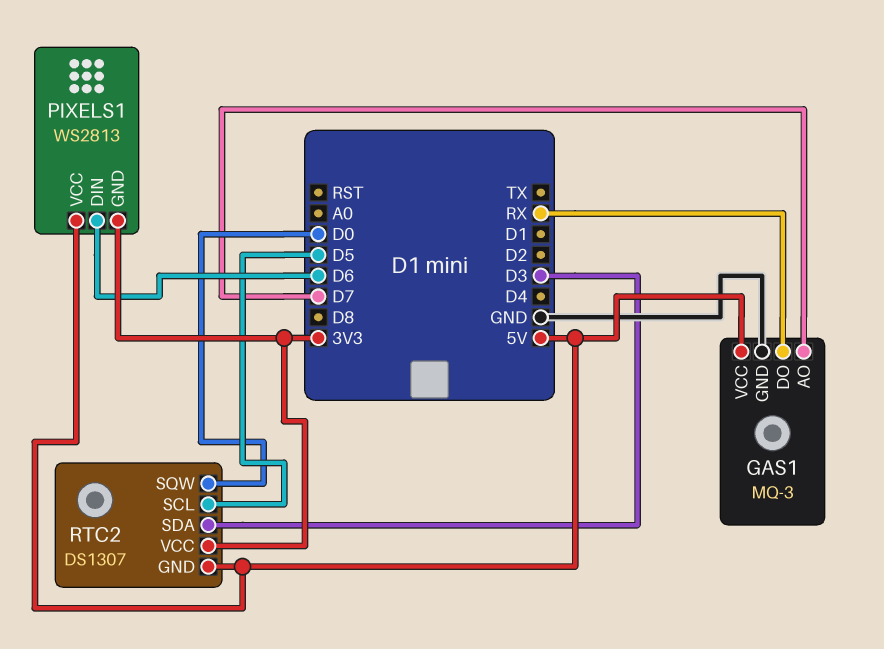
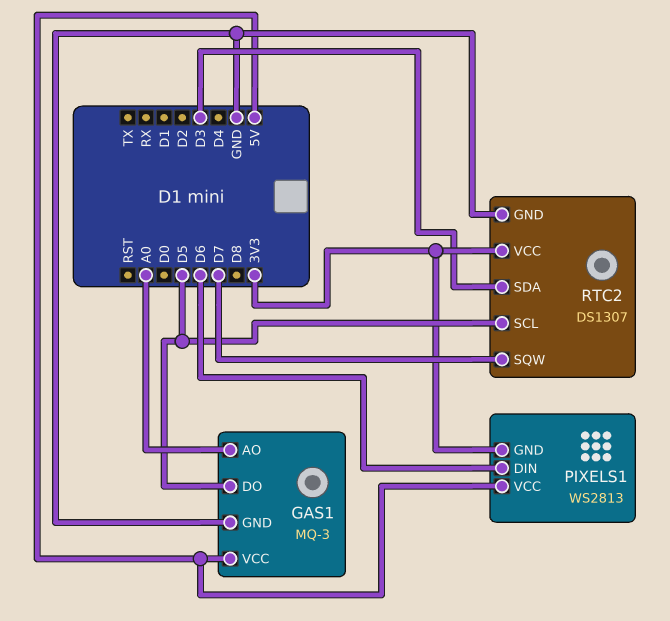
GAS1 pin AO: D7 -> A0
GAS1 pin DO: RX -> D5
RTC2 pin GND: 5V -> GND
RTC2 pin SQW: D0 -> D7

